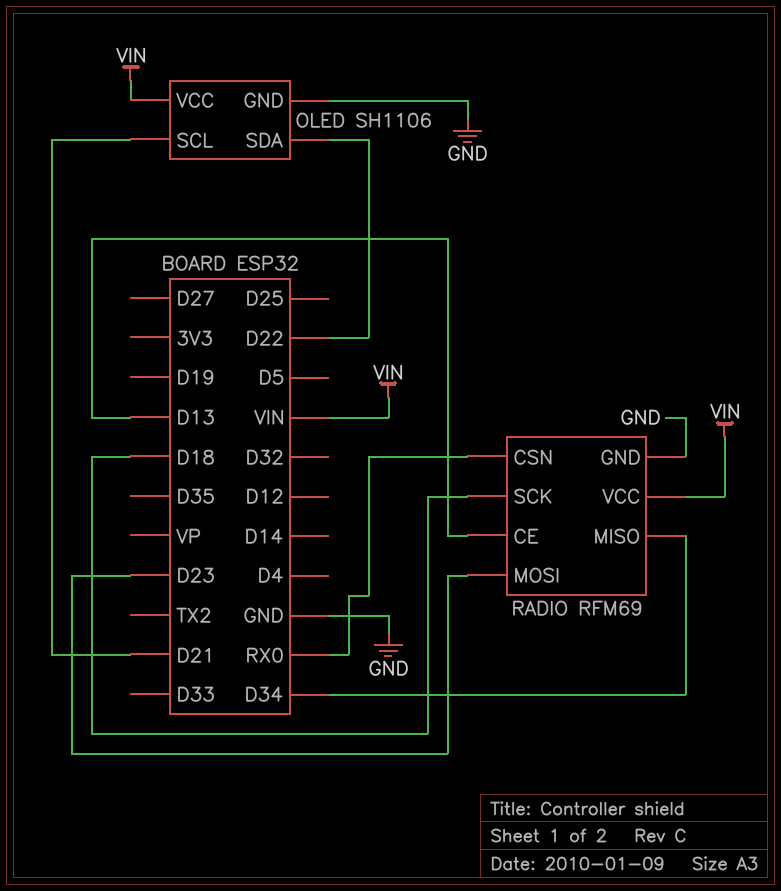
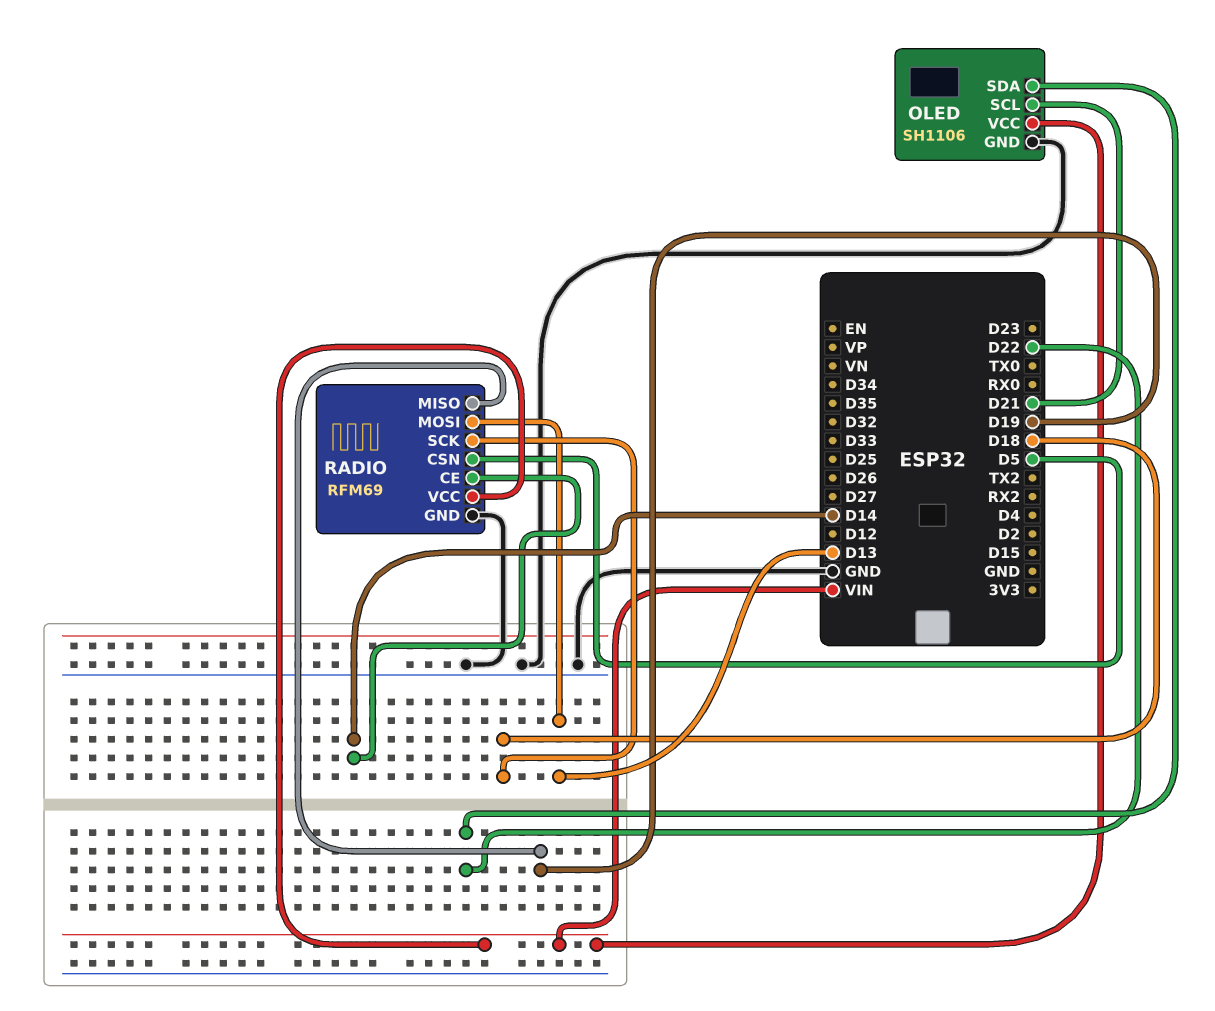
RADIO pin CE: D13 -> D14
RADIO pin CSN: RX0 -> D5
RADIO pin MISO: D34 -> D19
RADIO pin MOSI: D23 -> D13

